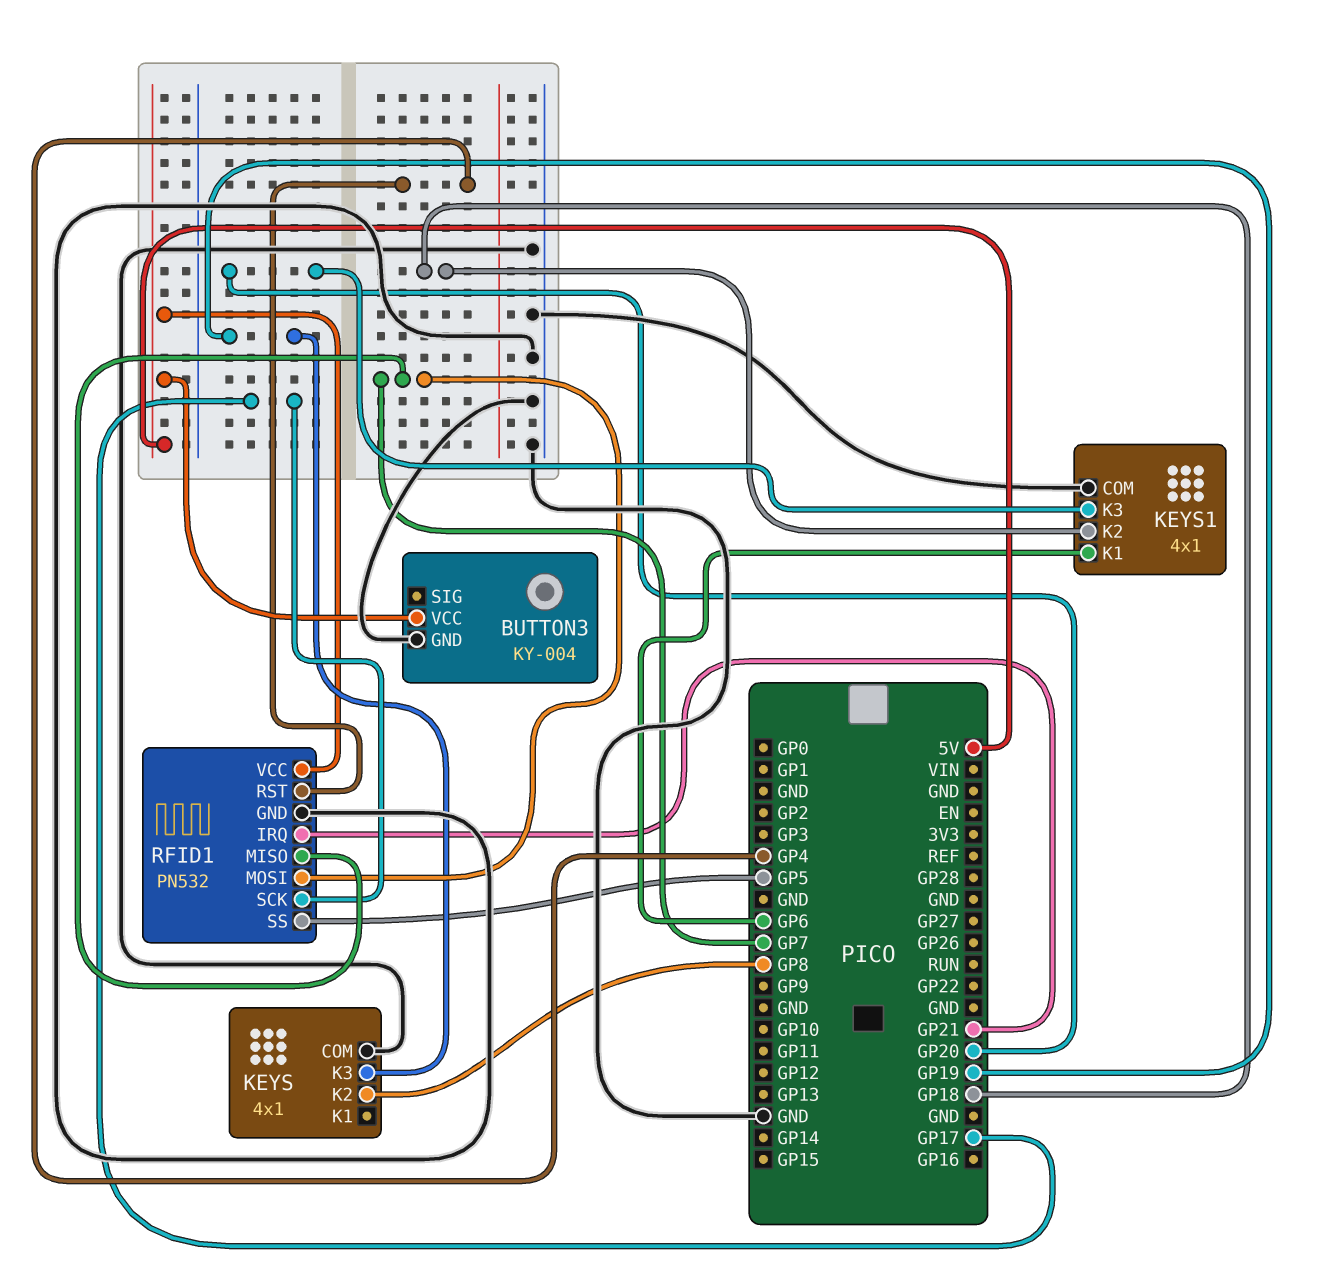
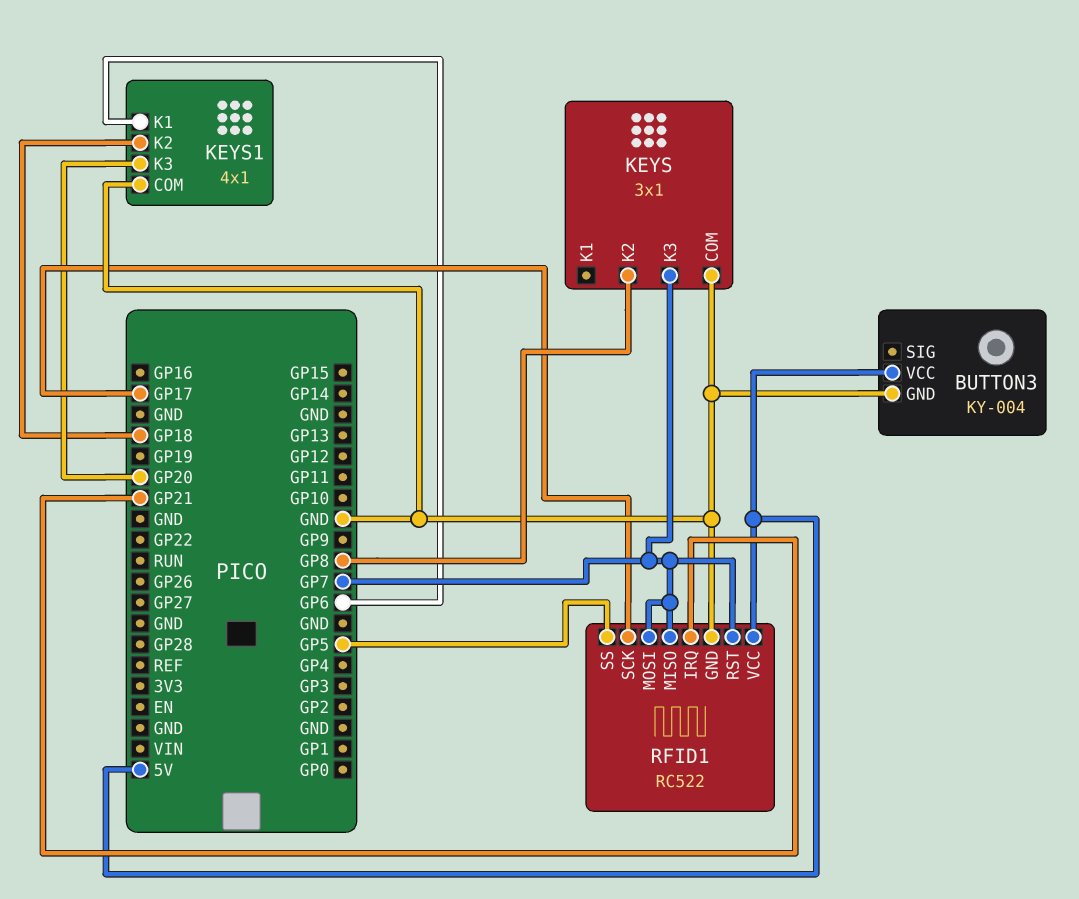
KEYS: 4x1 -> 3x1
KEYS pin K3: GP19 -> GP7
RFID1: PN532 -> RC522
RFID1 pin RST: GP4 -> GP7

